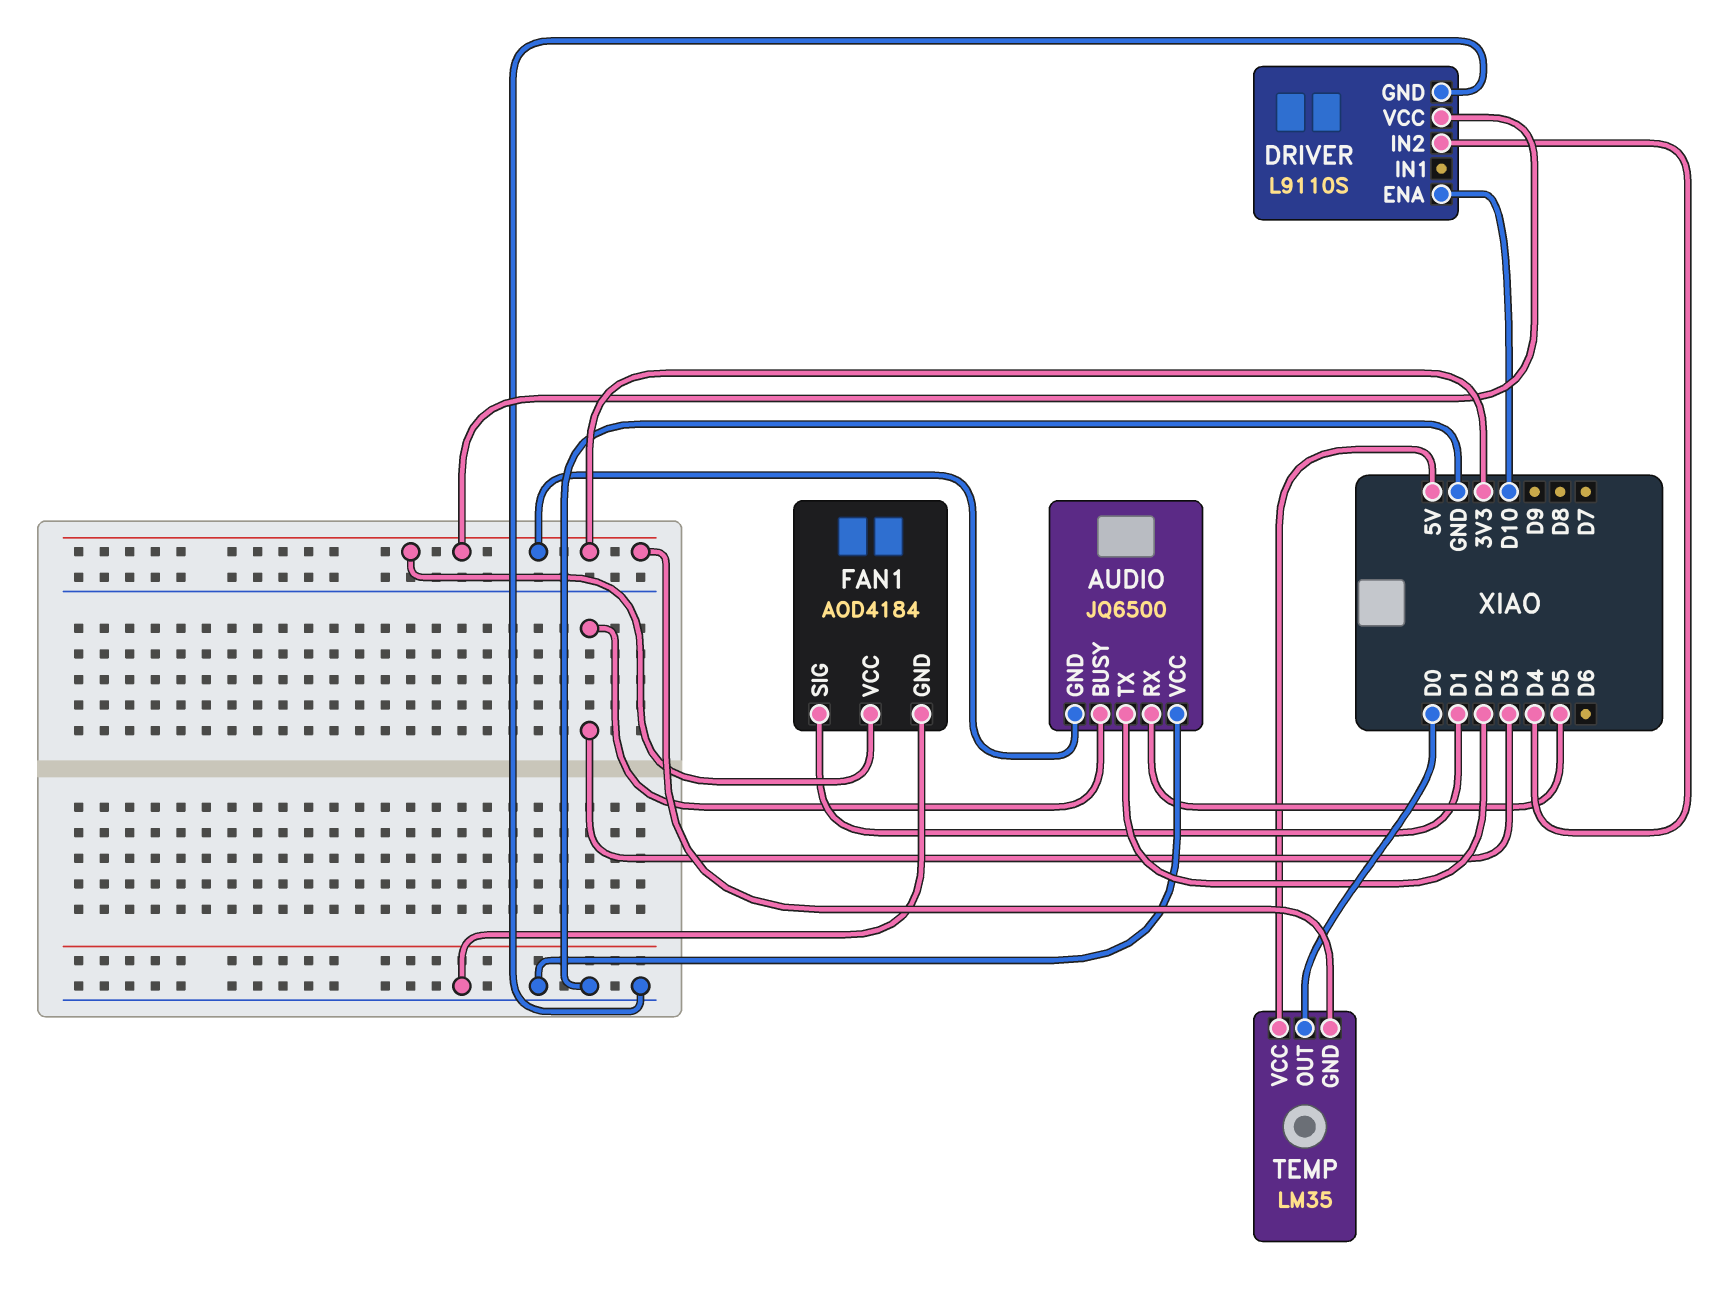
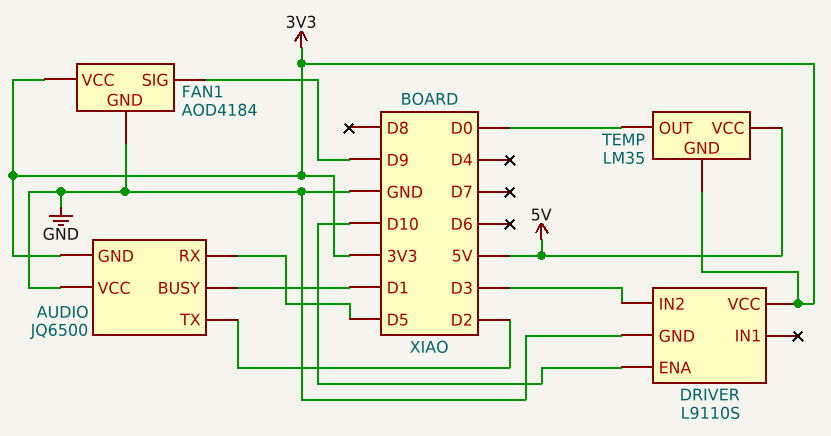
AUDIO pin BUSY: D3 -> D1
DRIVER pin IN2: D4 -> D3
FAN1 pin SIG: D1 -> D9

